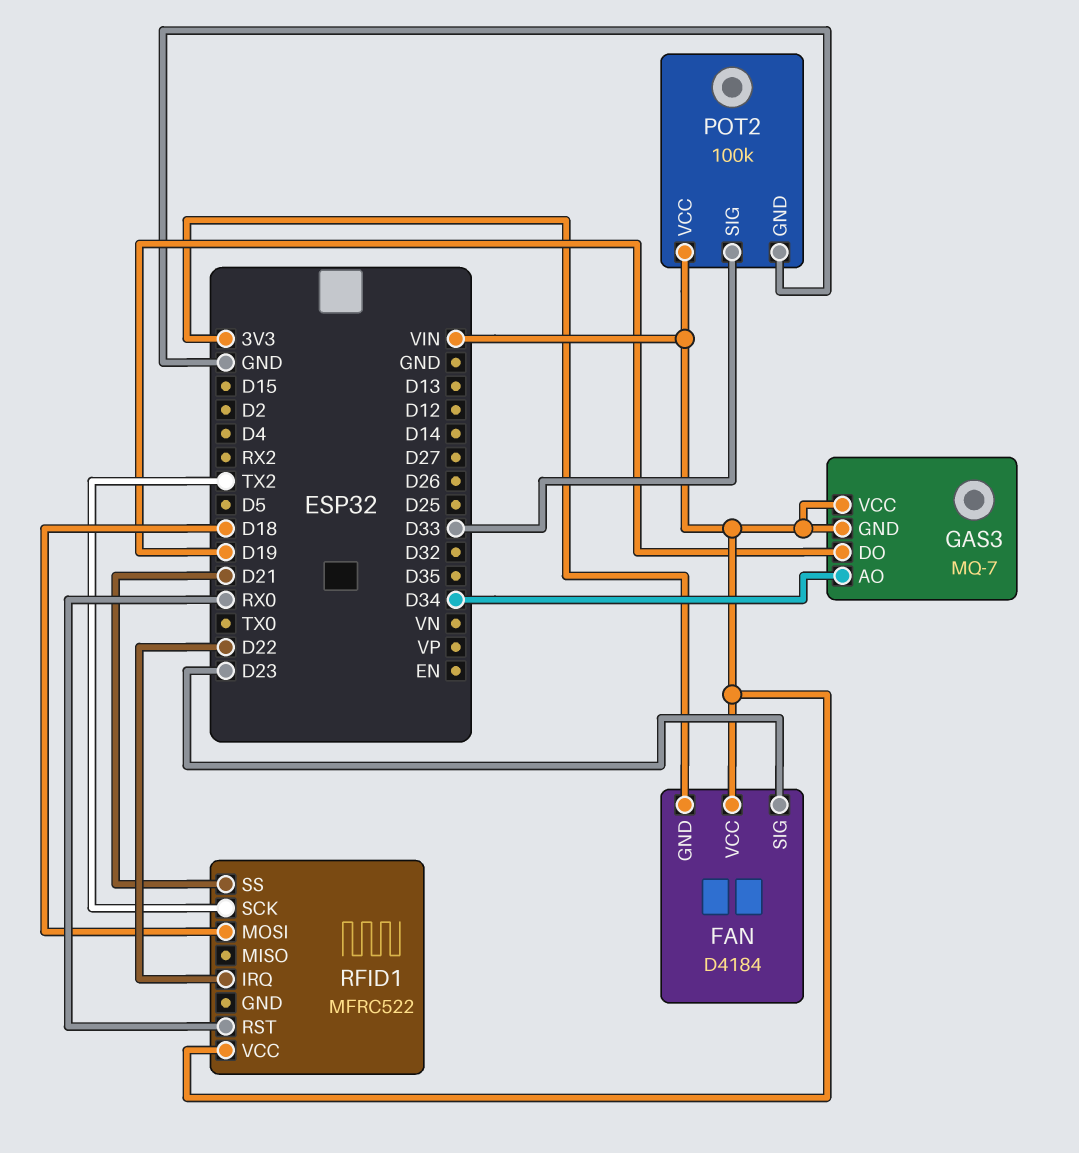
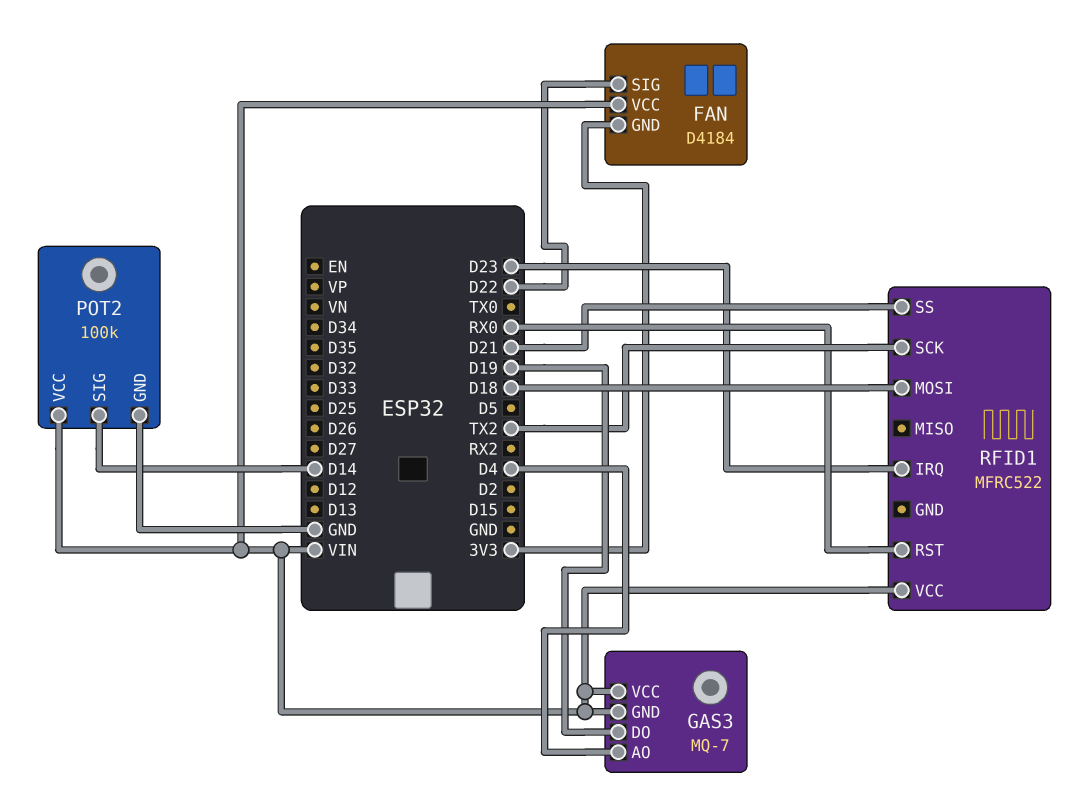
FAN pin SIG: D23 -> D22
GAS3 pin AO: D34 -> D4
POT2 pin SIG: D33 -> D14
RFID1 pin IRQ: D22 -> D23

